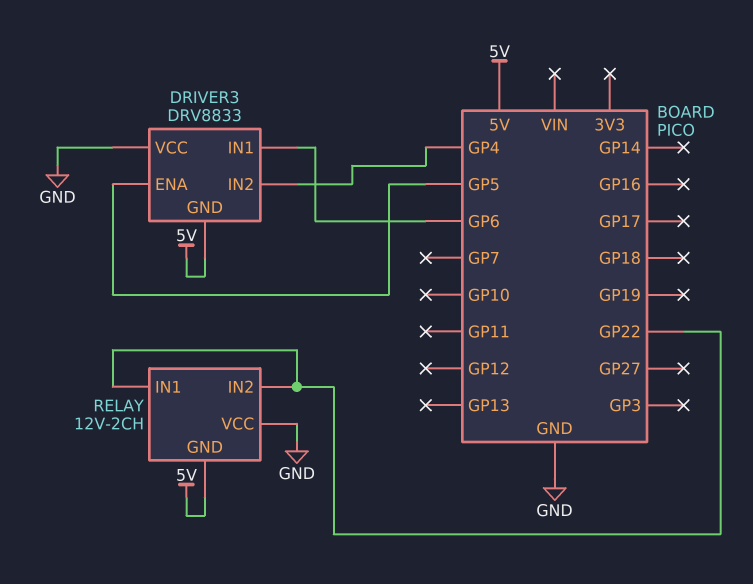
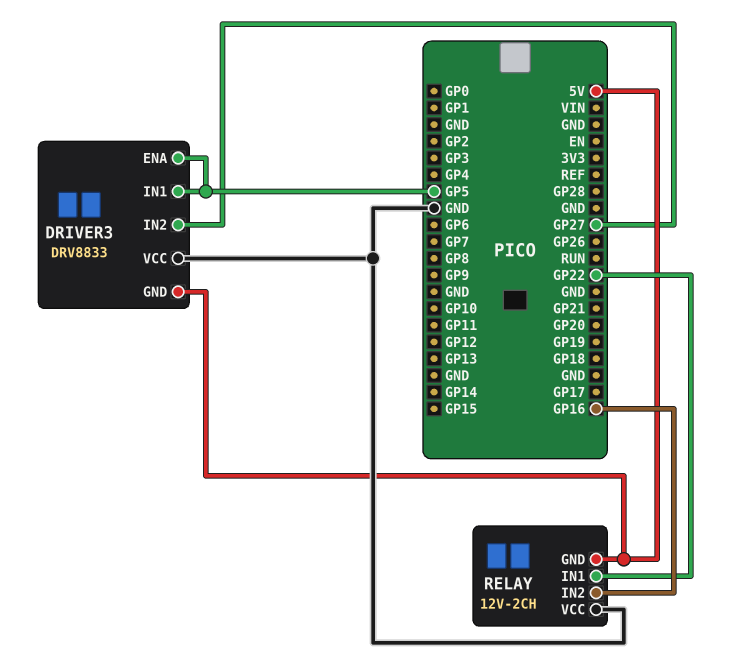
DRIVER3 pin IN1: GP6 -> GP5
DRIVER3 pin IN2: GP4 -> GP27
RELAY pin IN2: GP22 -> GP16

